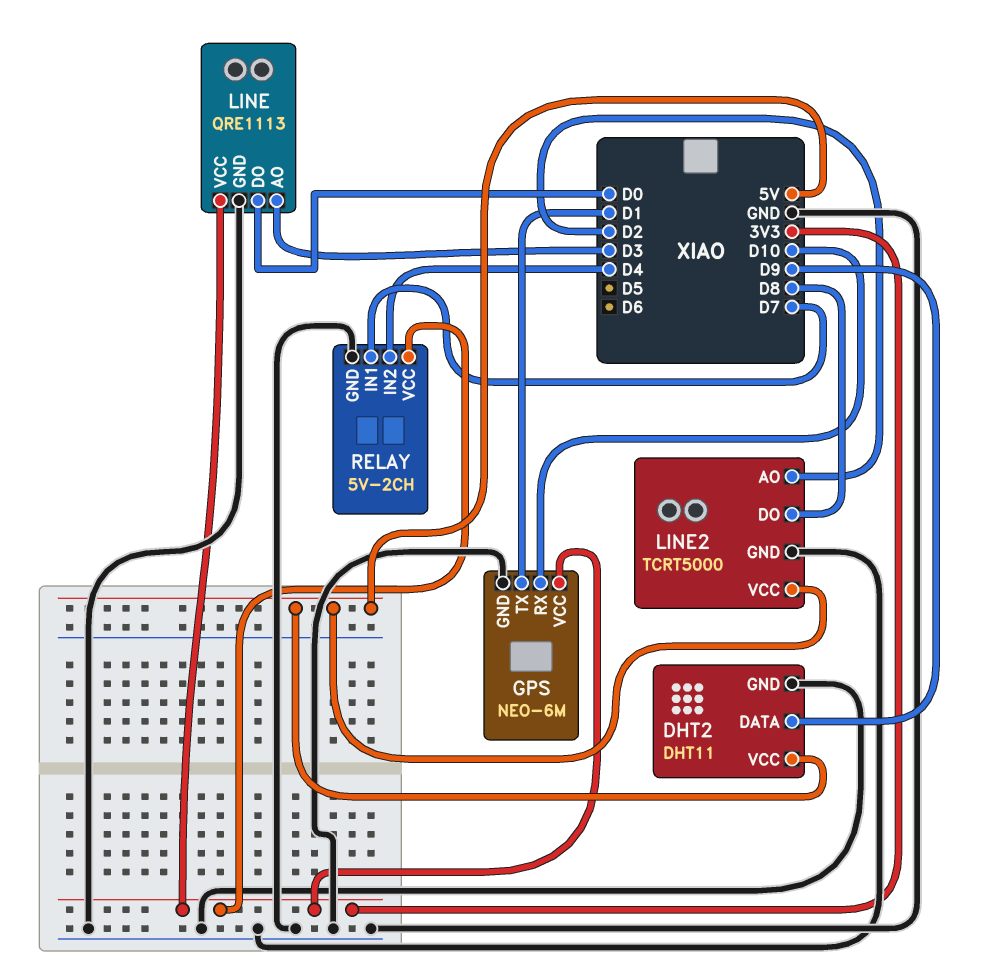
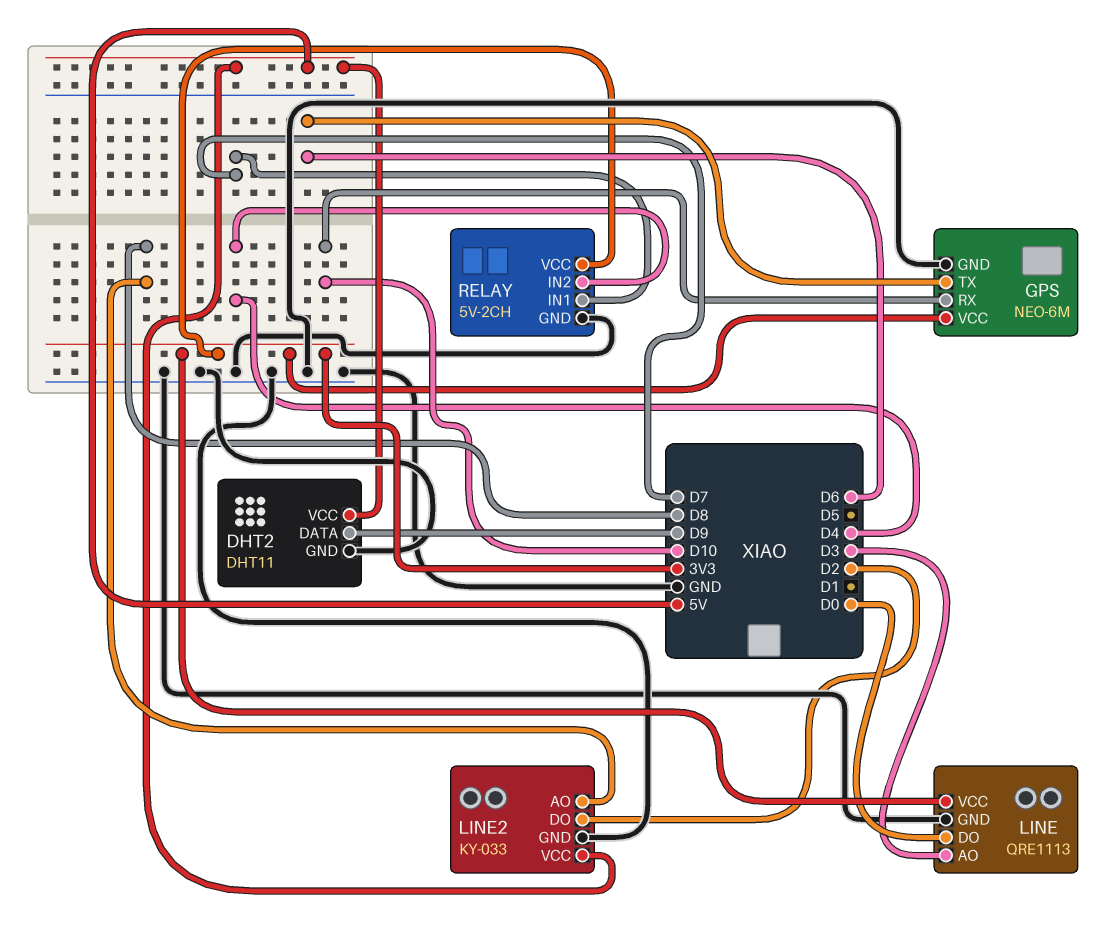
GPS pin TX: D1 -> D6
LINE2: TCRT5000 -> KY-033
LINE2 pin AO: D2 -> D8
LINE2 pin DO: D8 -> D2

